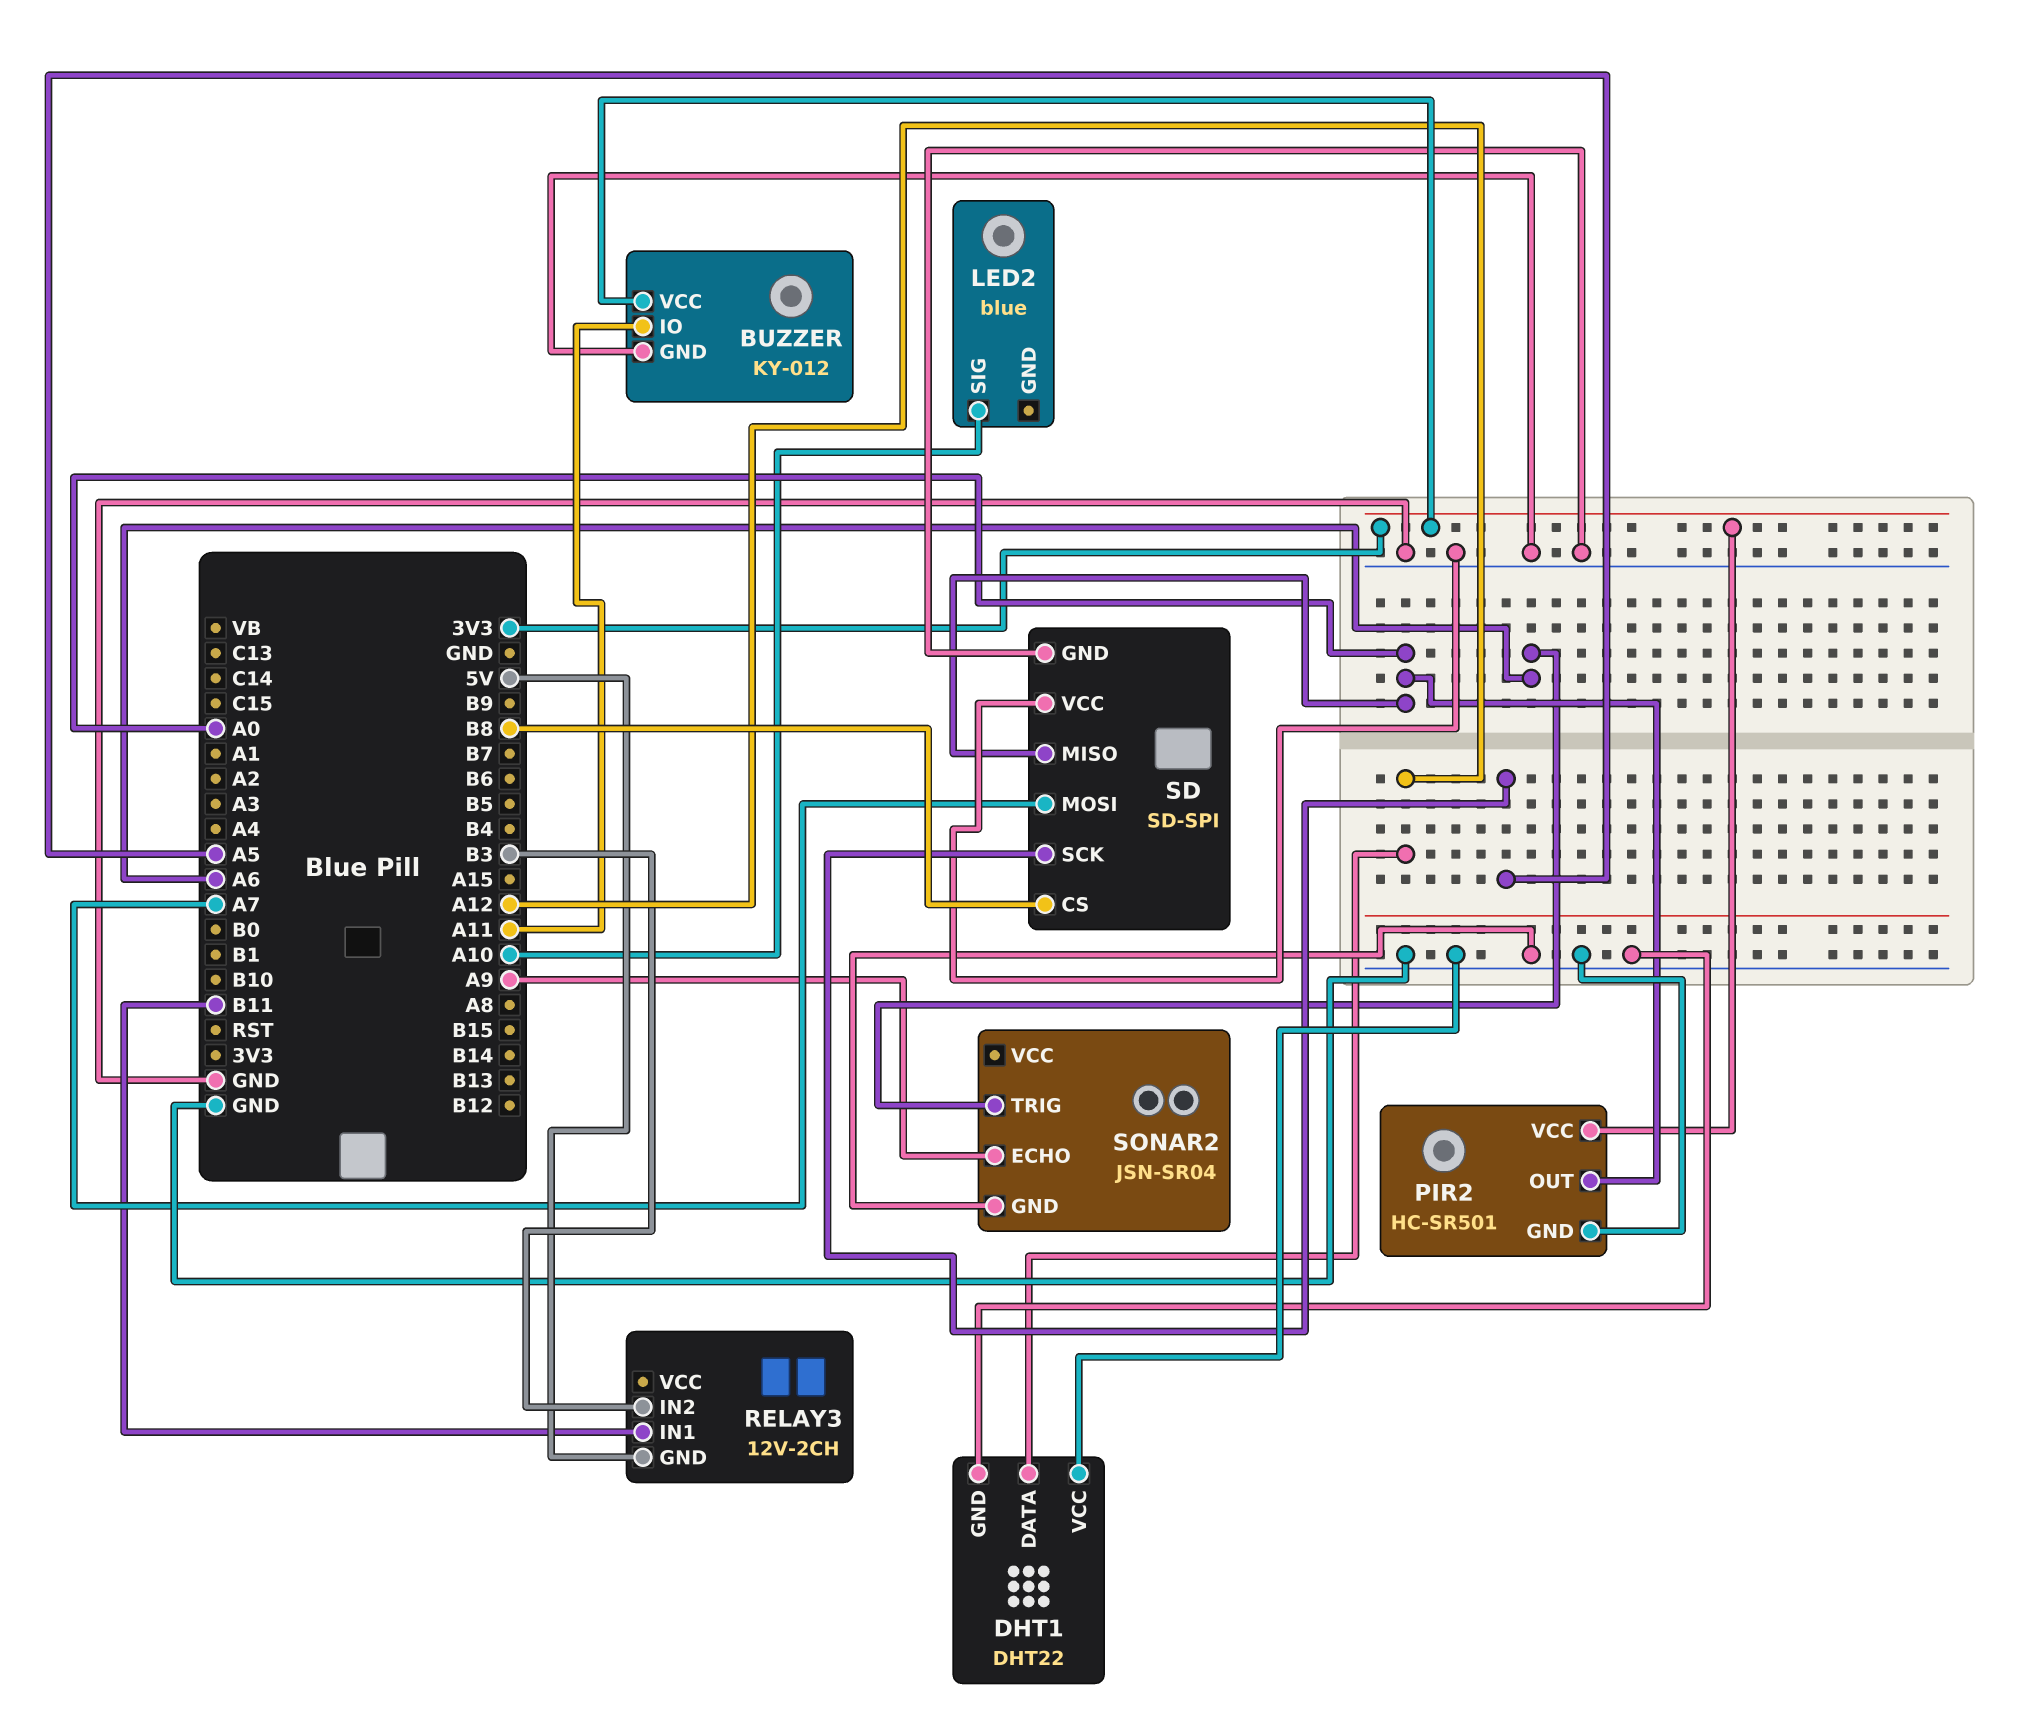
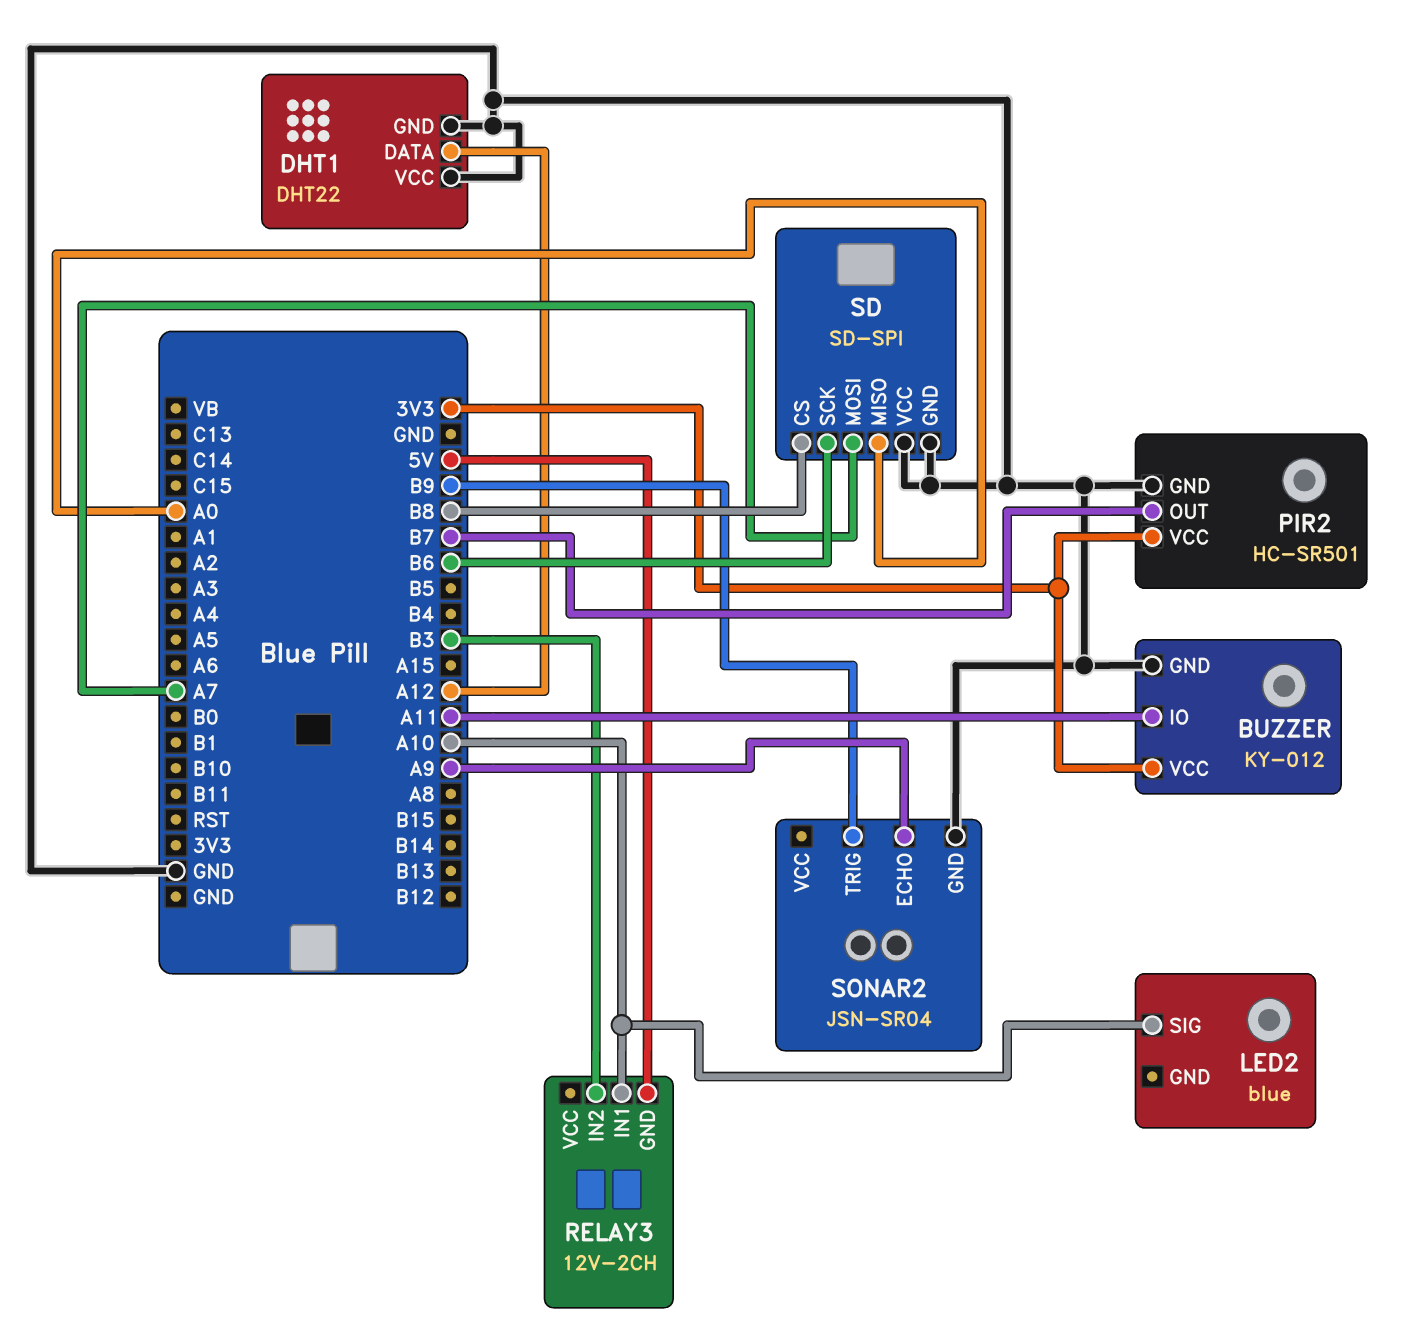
PIR2 pin OUT: A0 -> B7
RELAY3 pin IN1: B11 -> A10
SD pin SCK: A5 -> B6
SONAR2 pin TRIG: A6 -> B9

